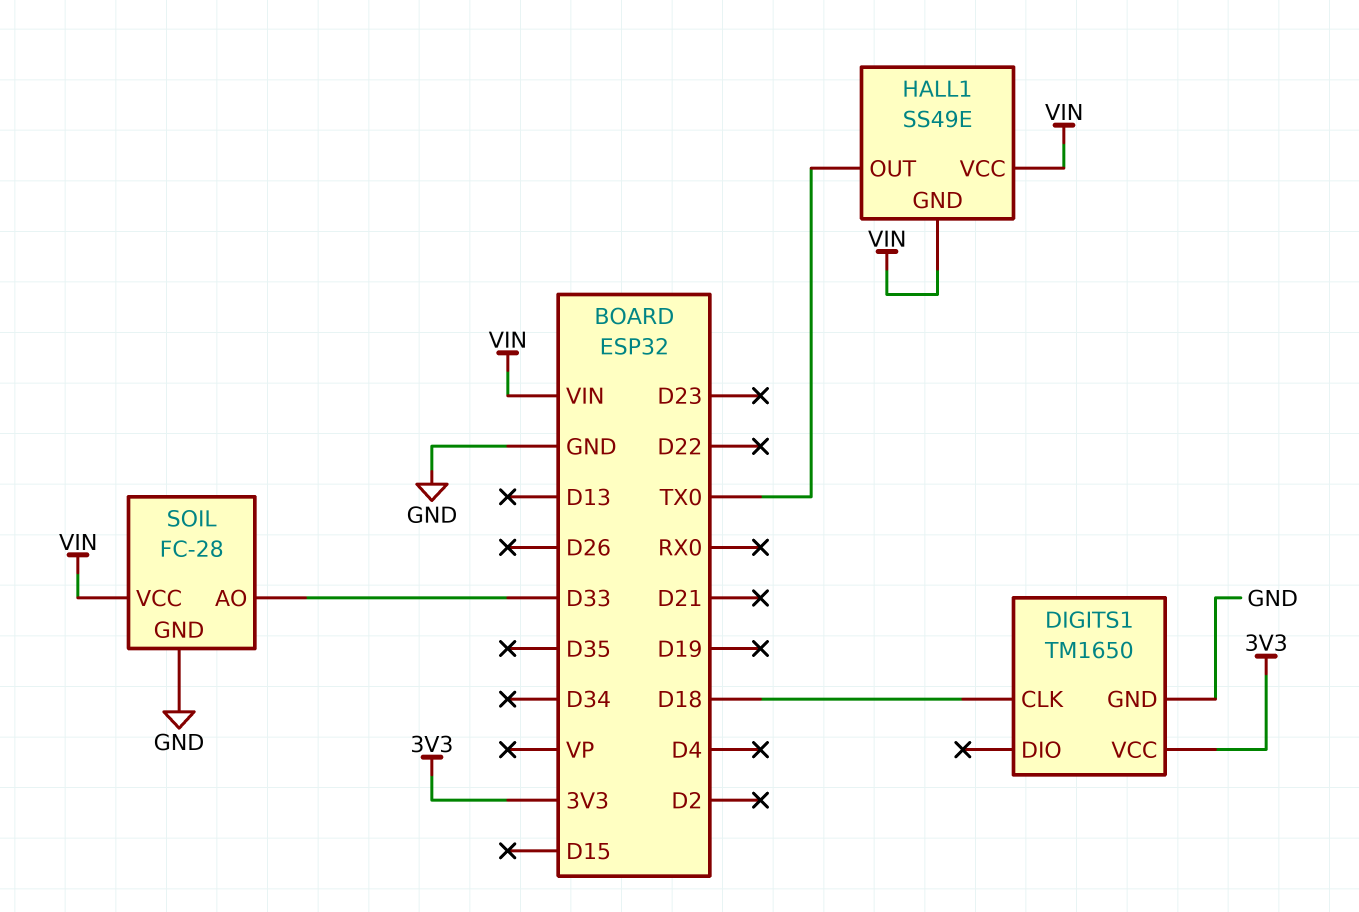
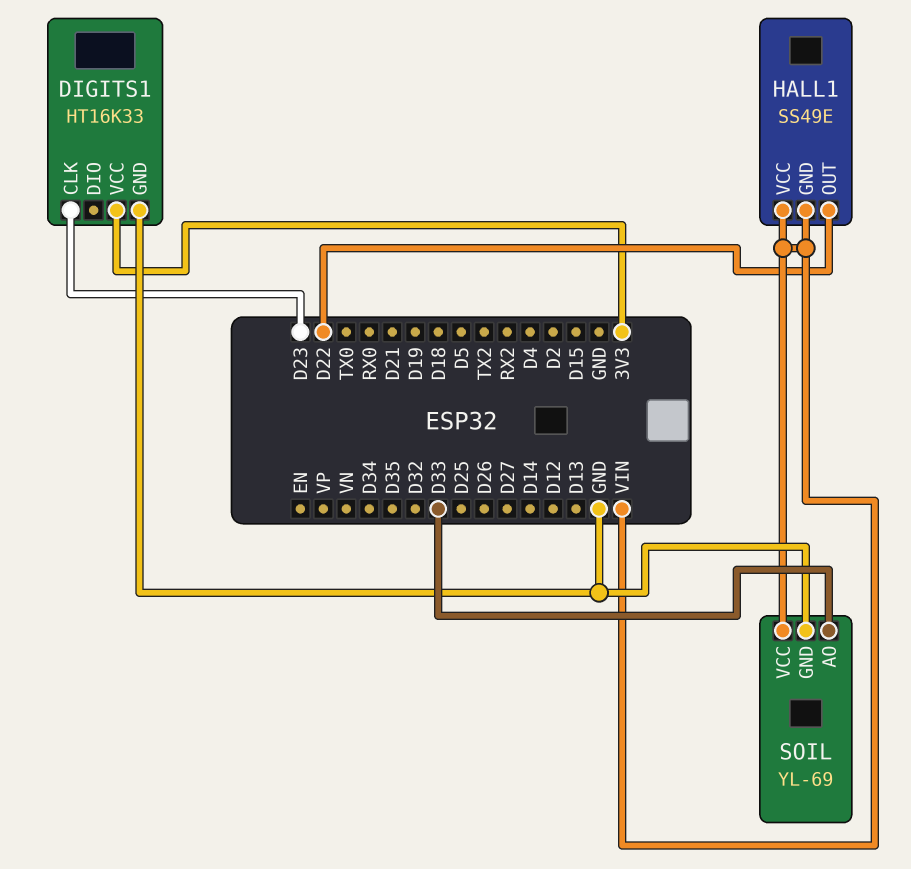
DIGITS1: TM1650 -> HT16K33
DIGITS1 pin CLK: D18 -> D23
HALL1 pin OUT: TX0 -> D22
SOIL: FC-28 -> YL-69

